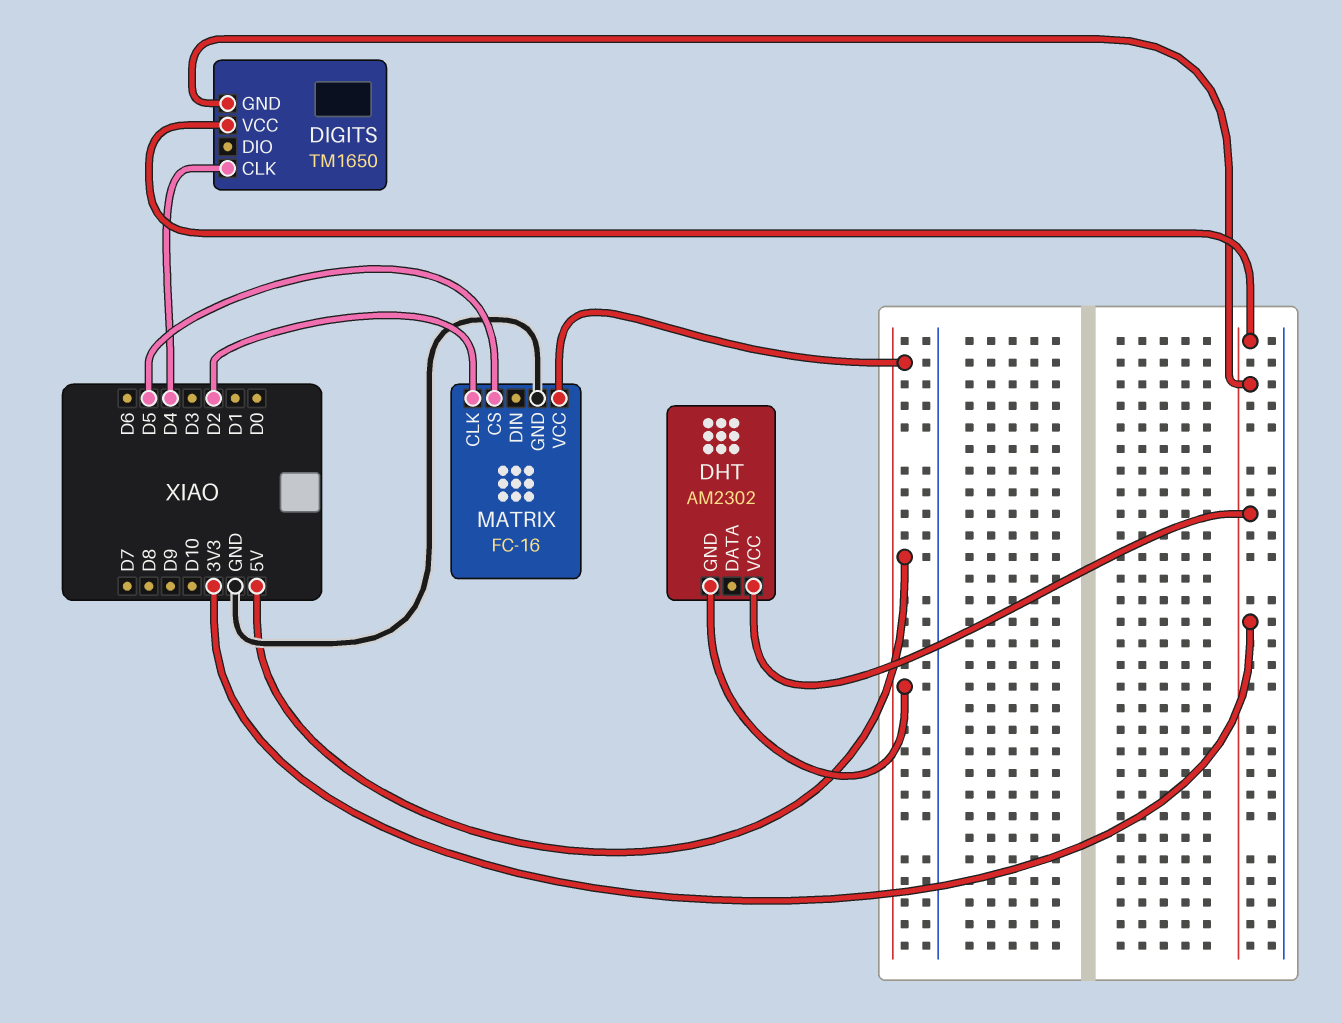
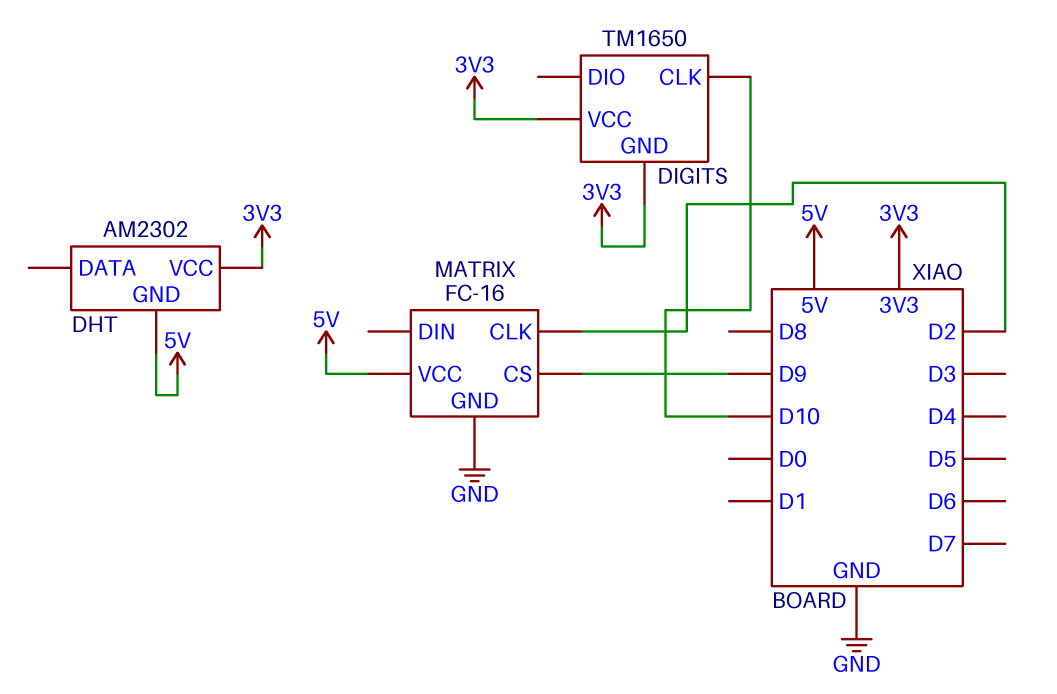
DIGITS pin CLK: D4 -> D10
MATRIX pin CS: D5 -> D9

